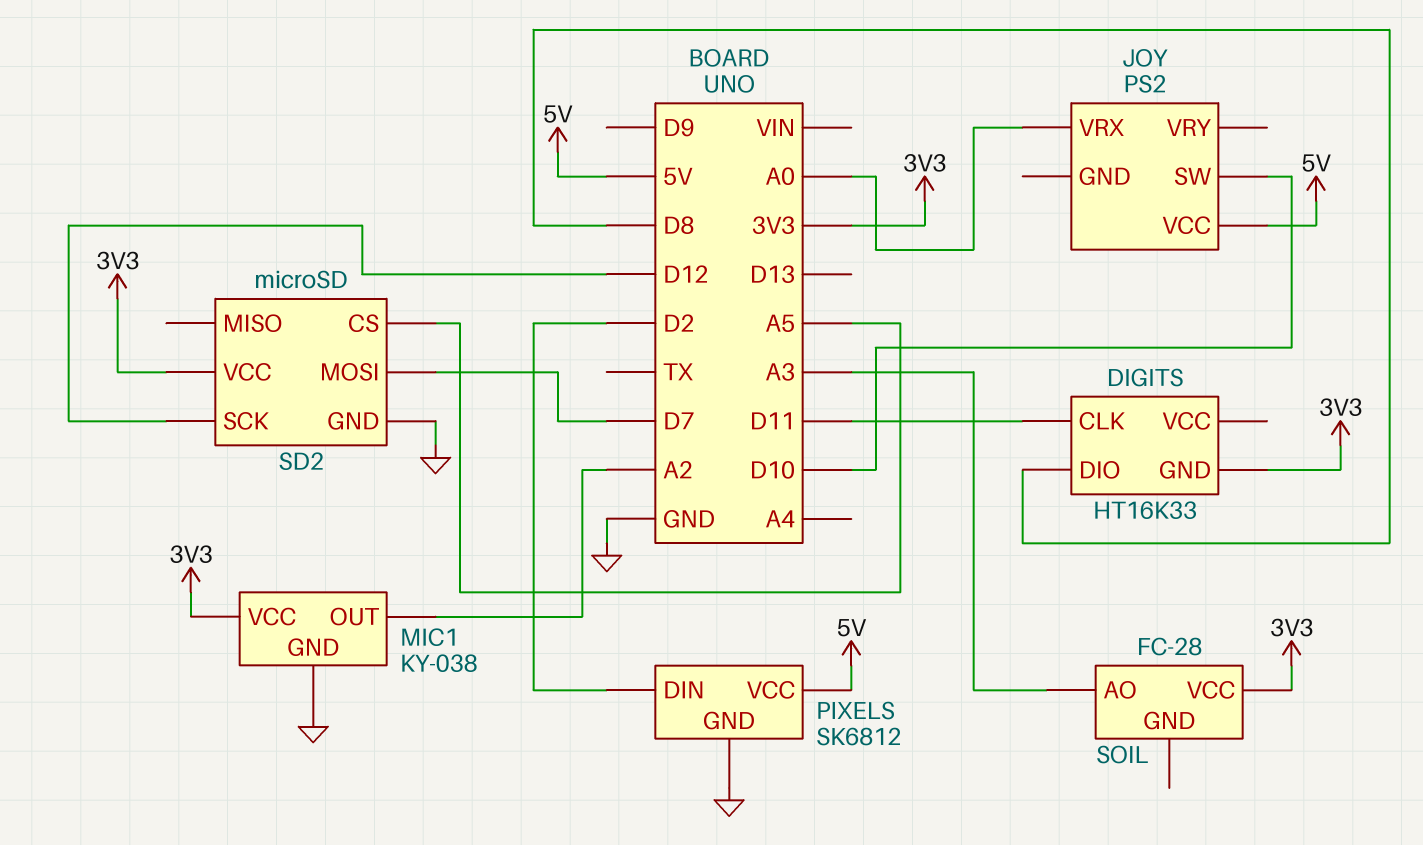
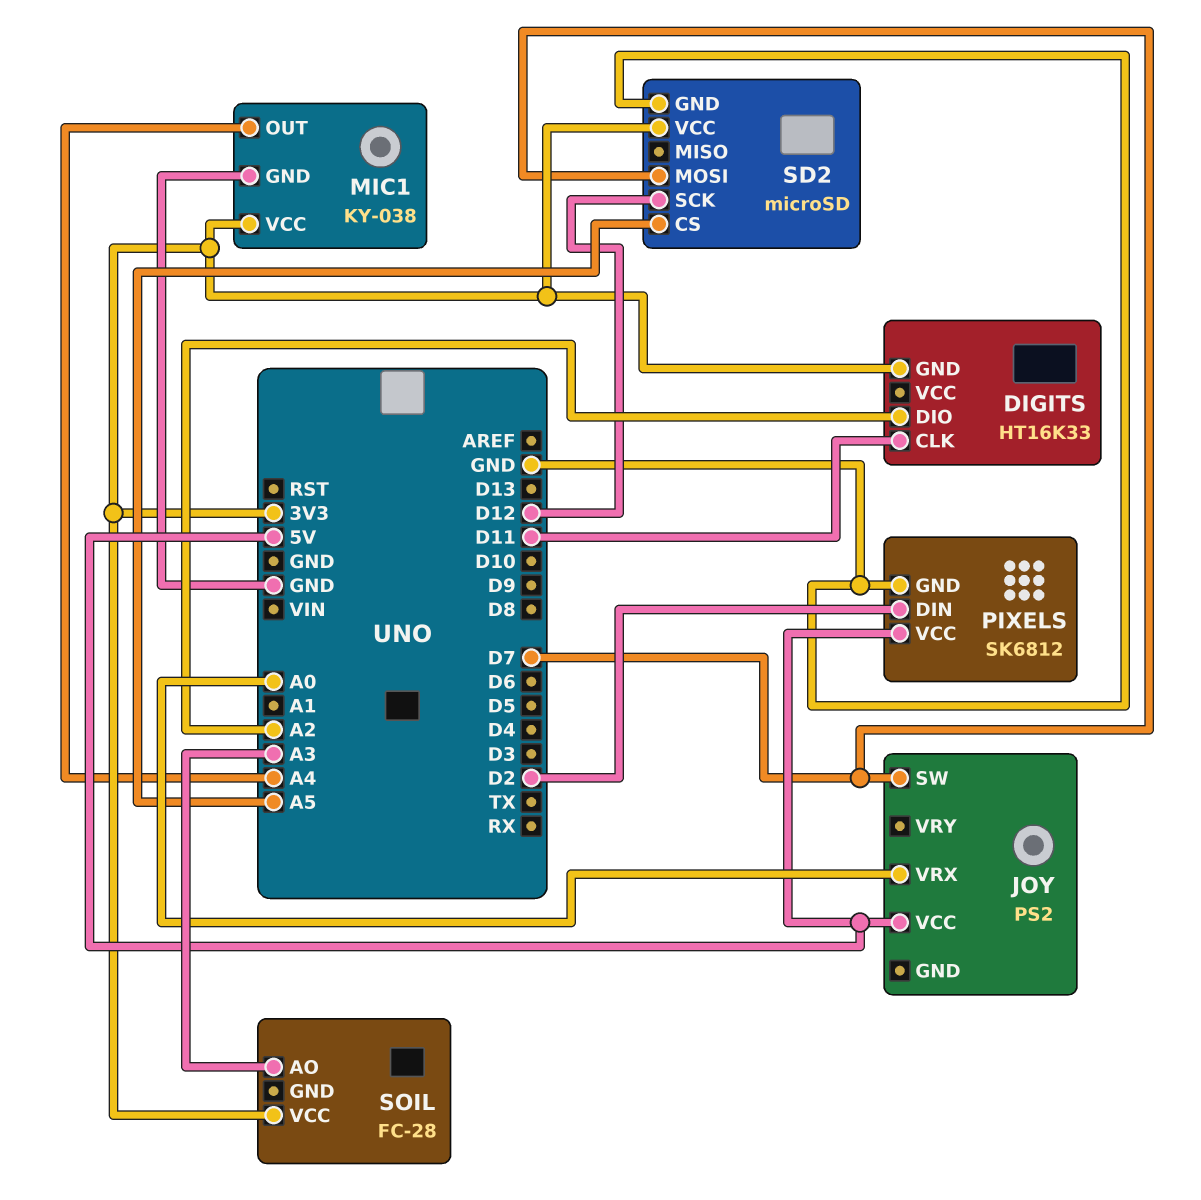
DIGITS pin DIO: D8 -> A2
JOY pin SW: D10 -> D7
MIC1 pin OUT: A2 -> A4

